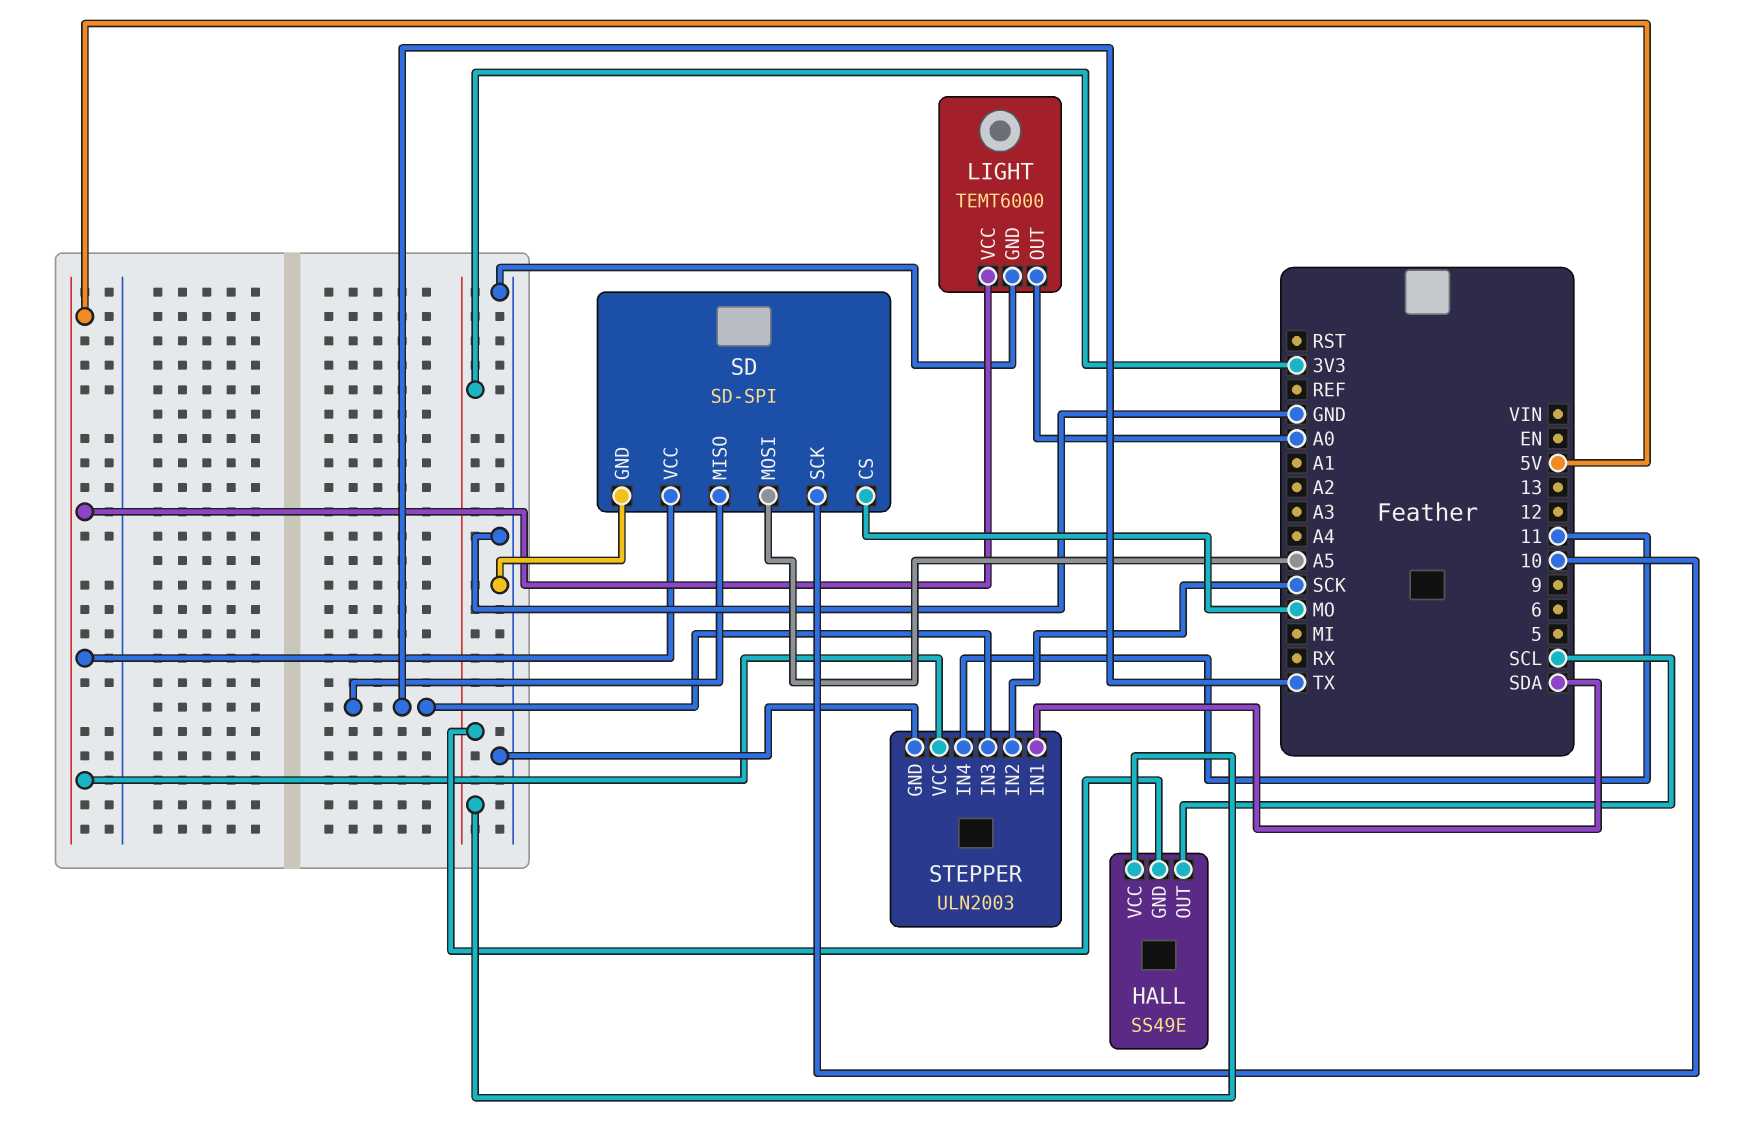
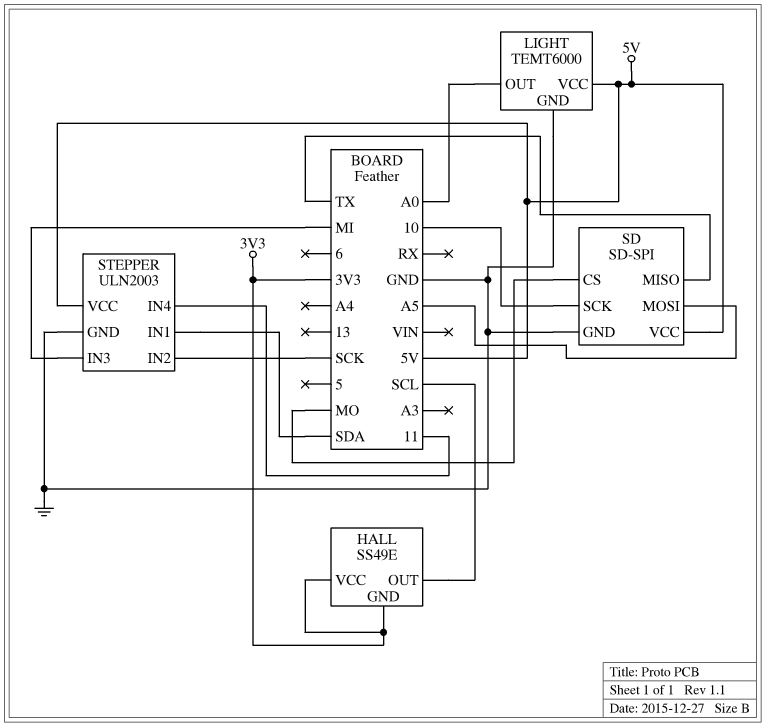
STEPPER pin IN3: TX -> MI

